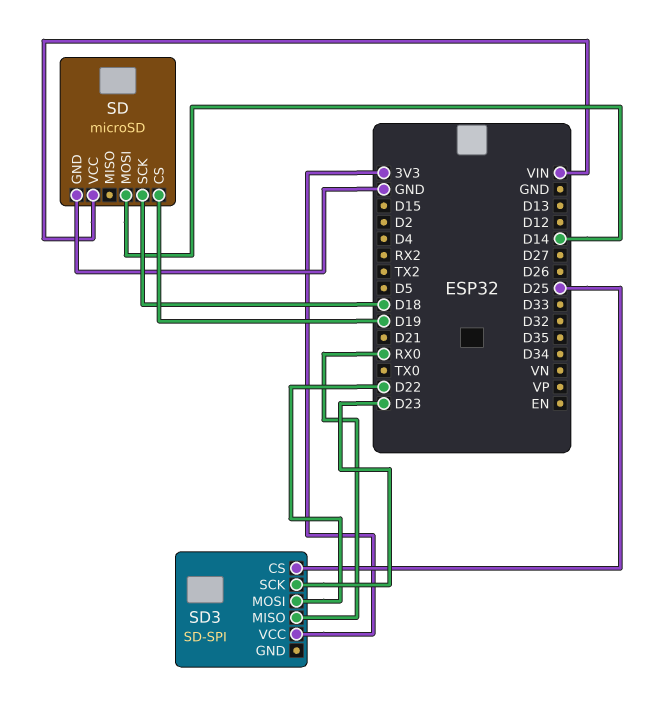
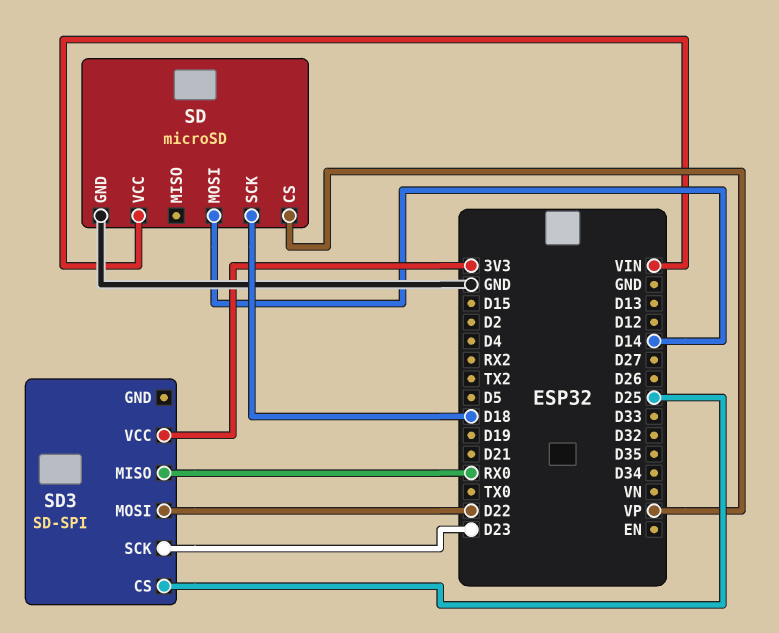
SD pin CS: D19 -> VP

